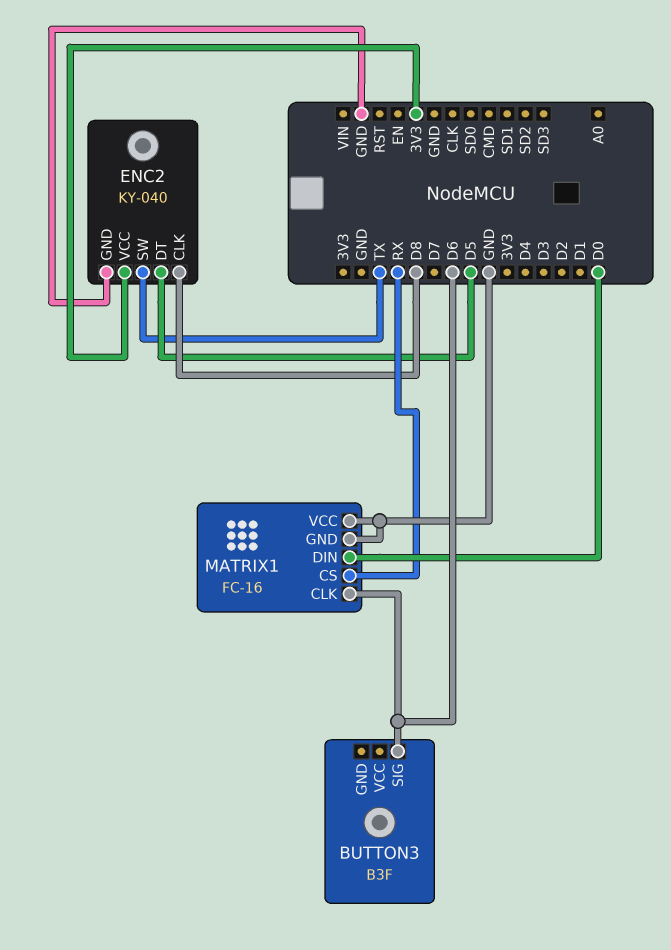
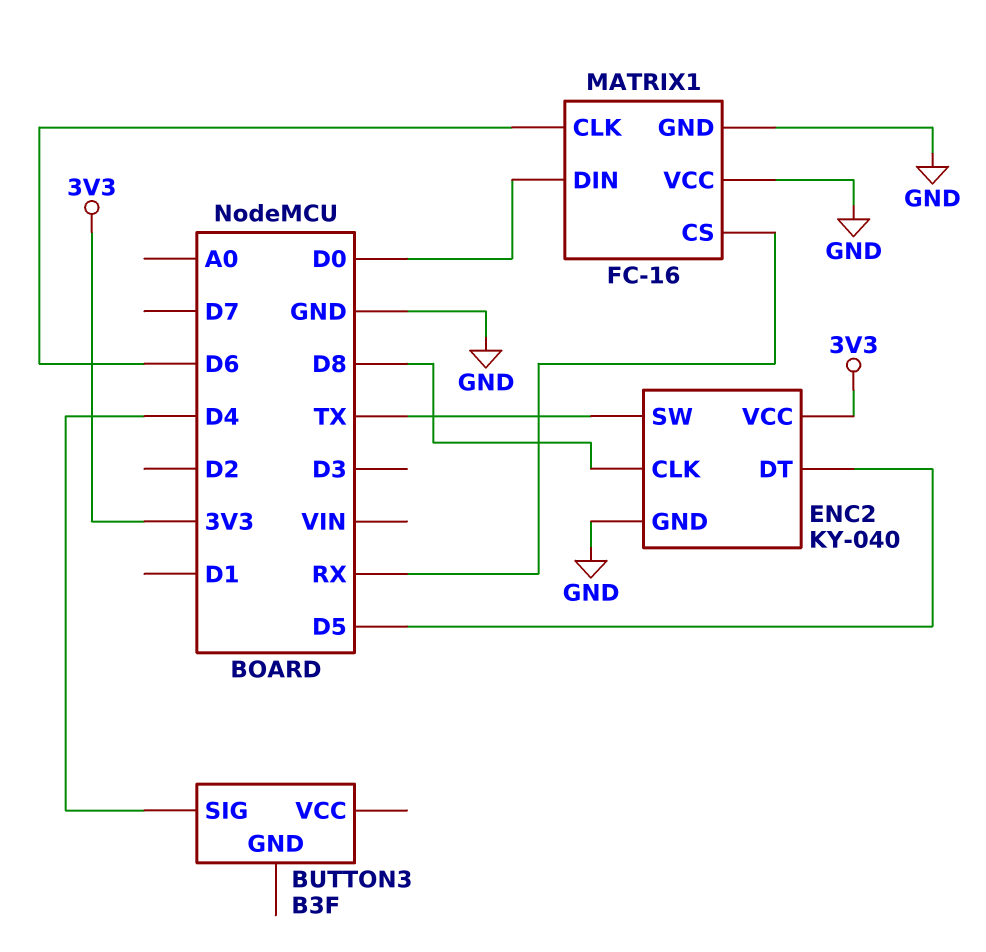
BUTTON3 pin SIG: D6 -> D4

